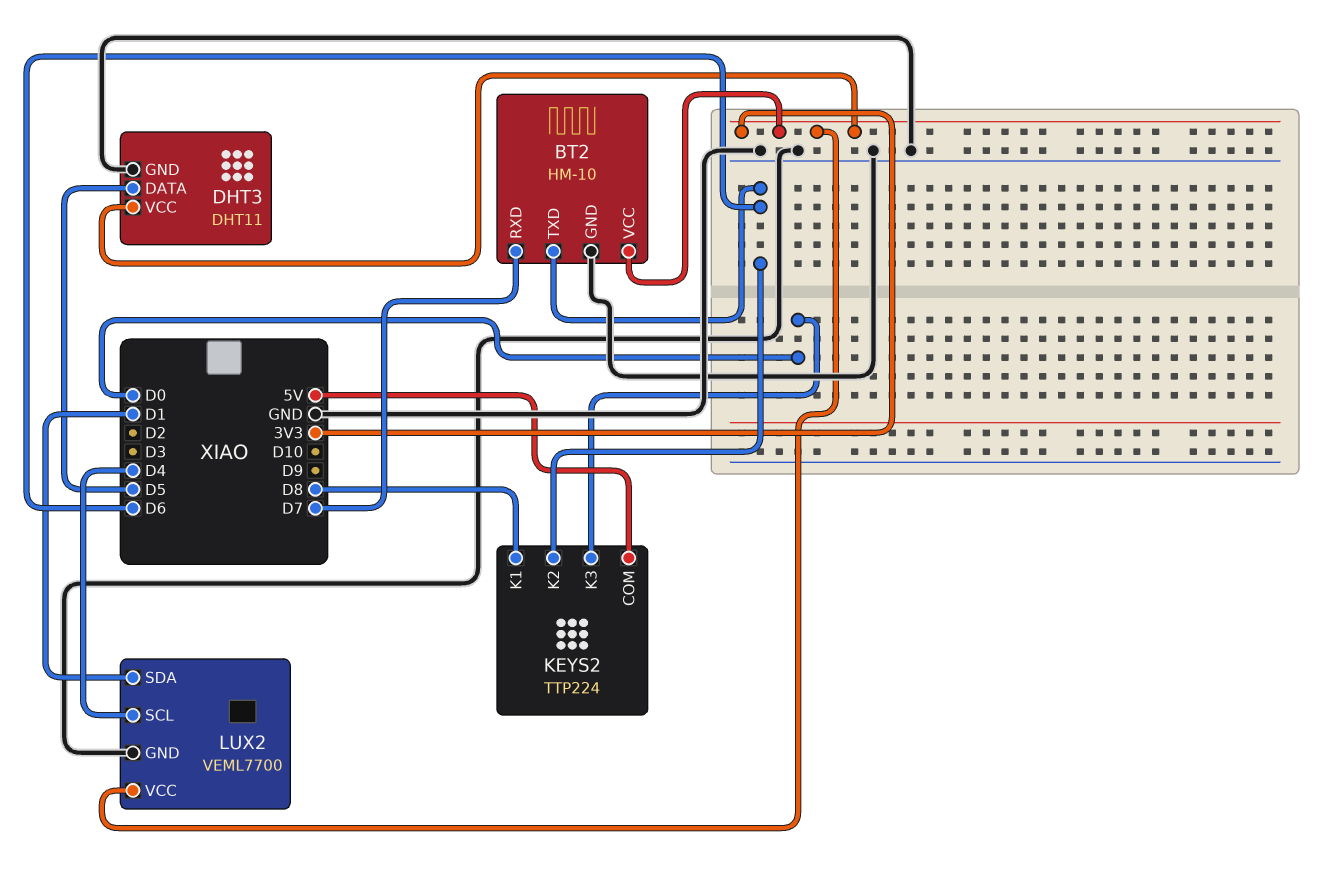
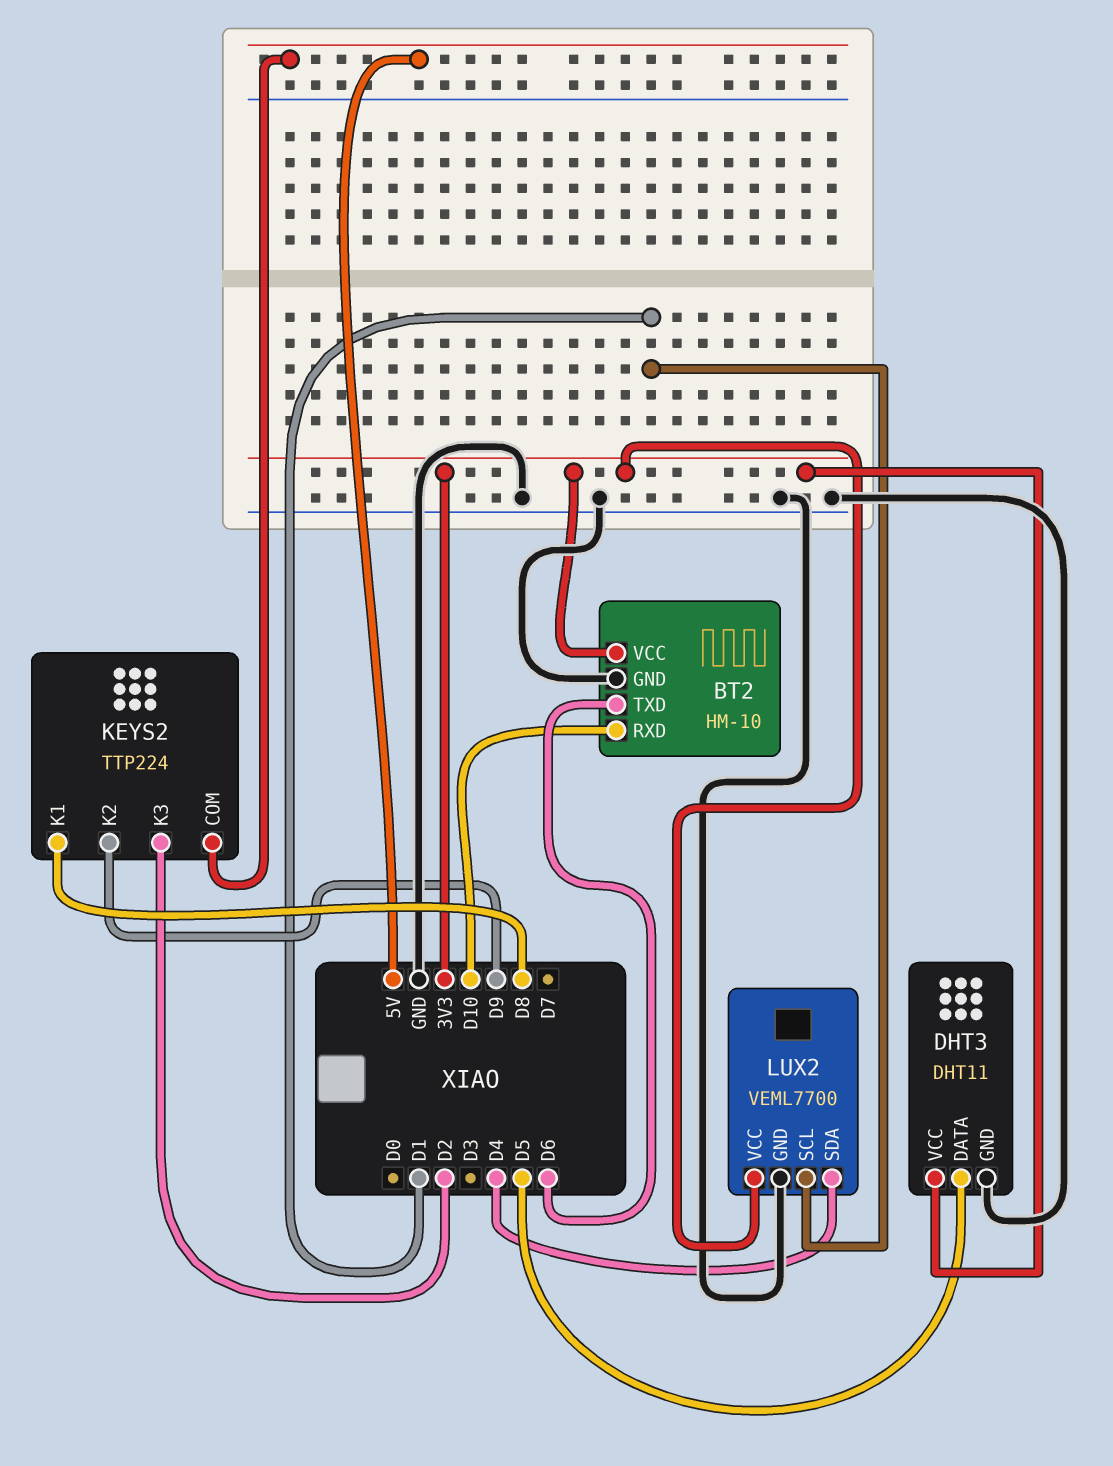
BT2 pin RXD: D7 -> D10
KEYS2 pin K2: D6 -> D9
KEYS2 pin K3: D0 -> D2
LUX2 pin SCL: D4 -> D1
LUX2 pin SDA: D1 -> D4

